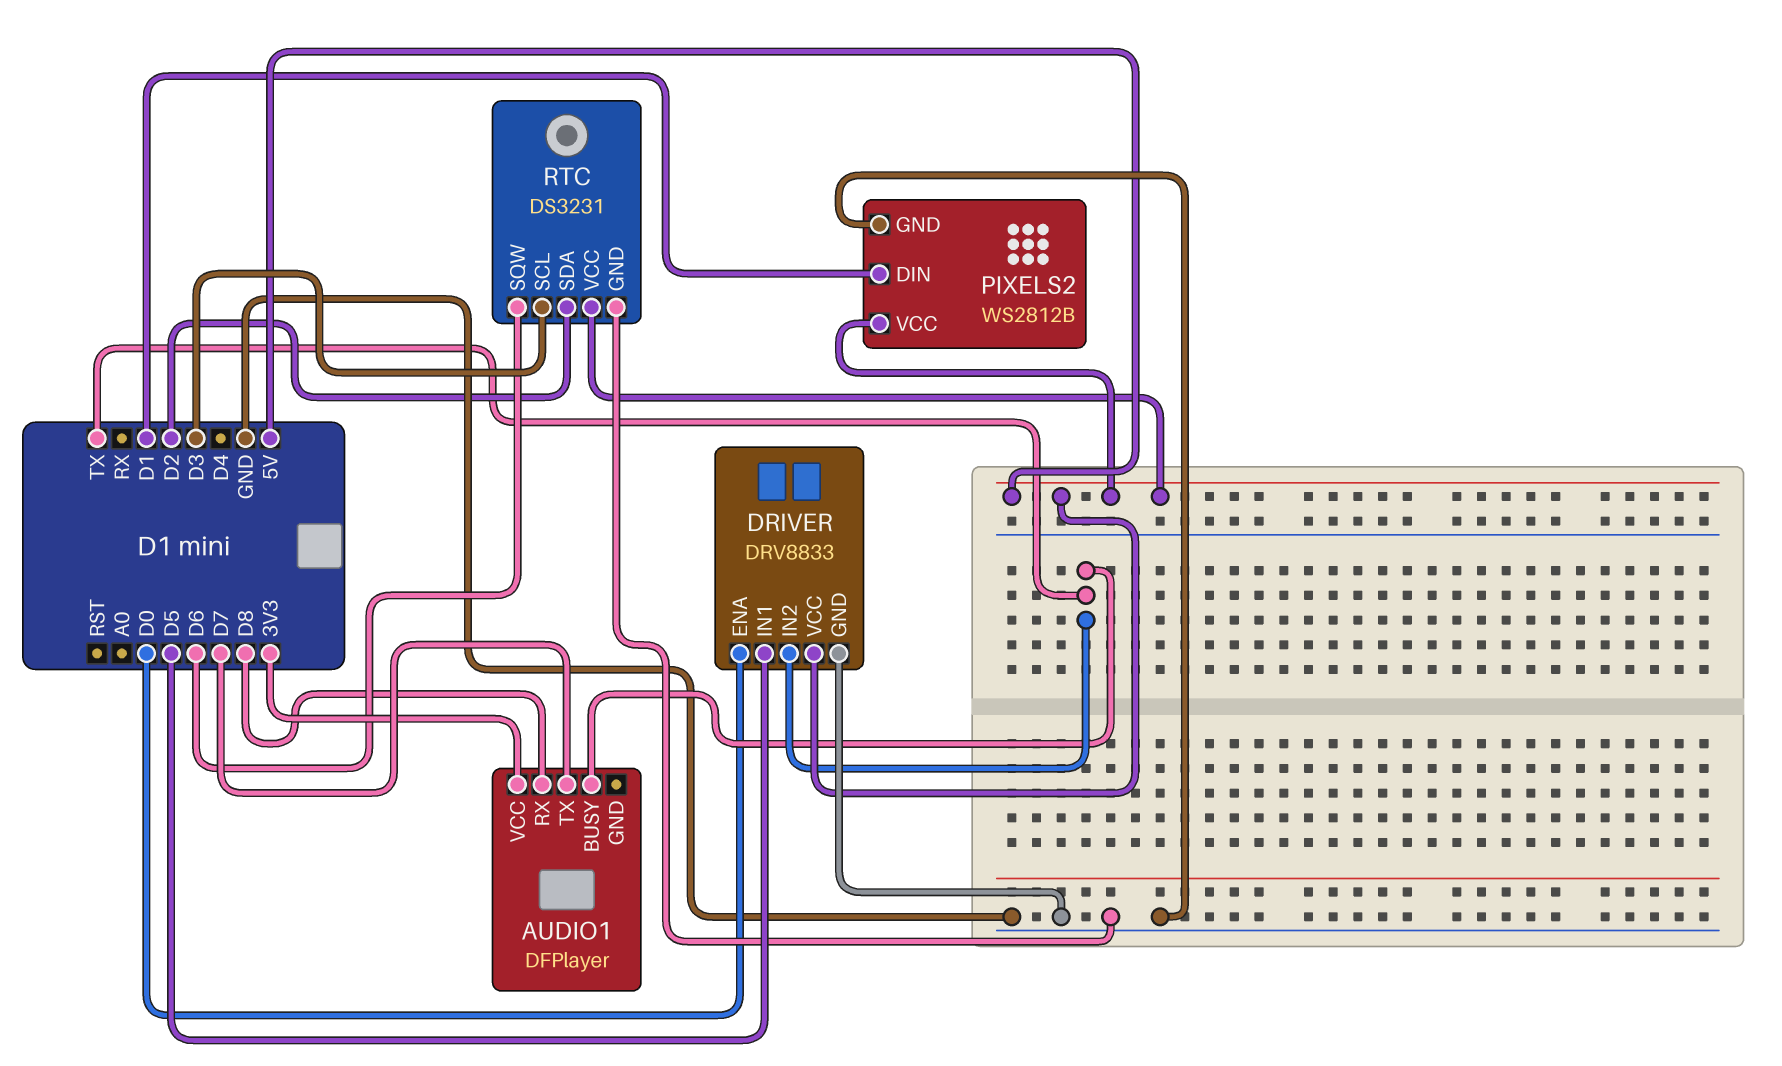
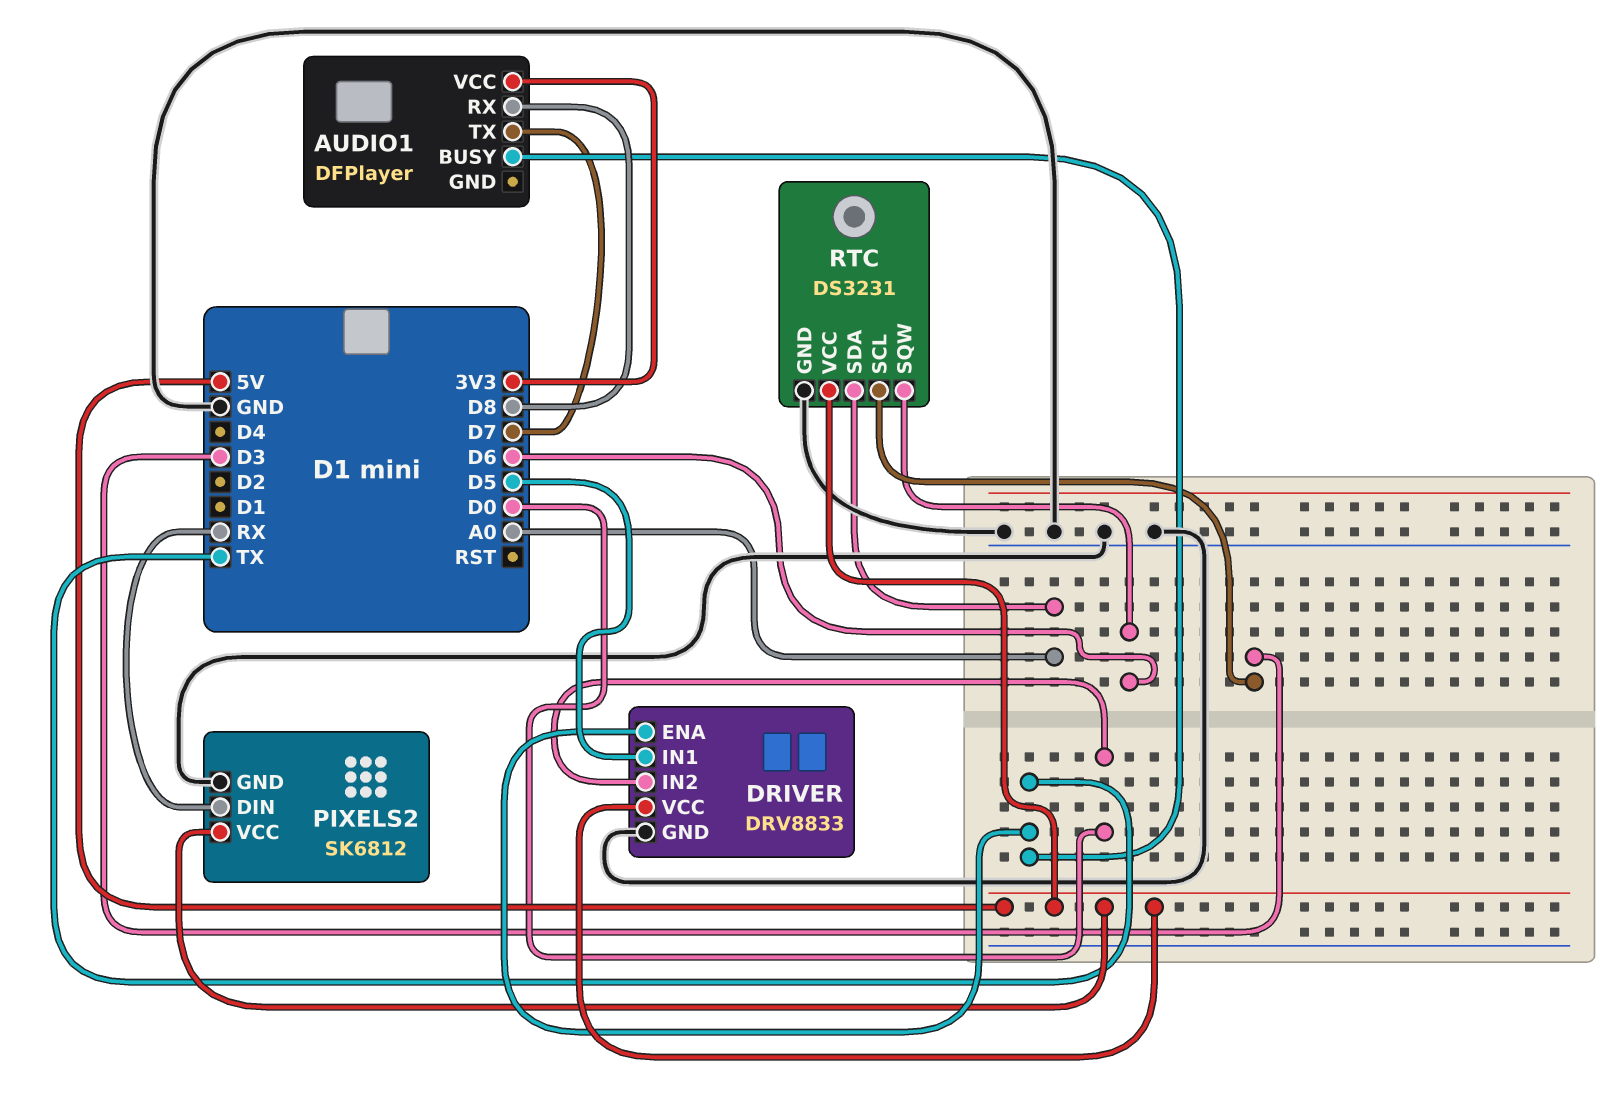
DRIVER pin ENA: D0 -> TX
DRIVER pin IN2: TX -> D0
PIXELS2: WS2812B -> SK6812
PIXELS2 pin DIN: D1 -> RX
RTC pin SDA: D2 -> A0

